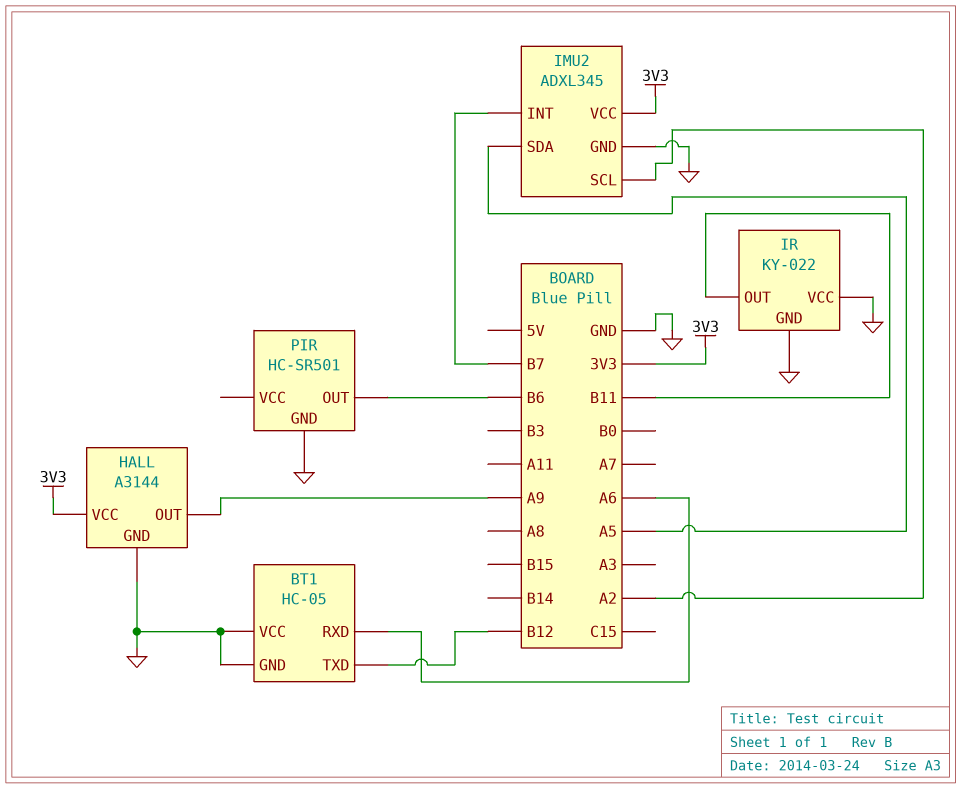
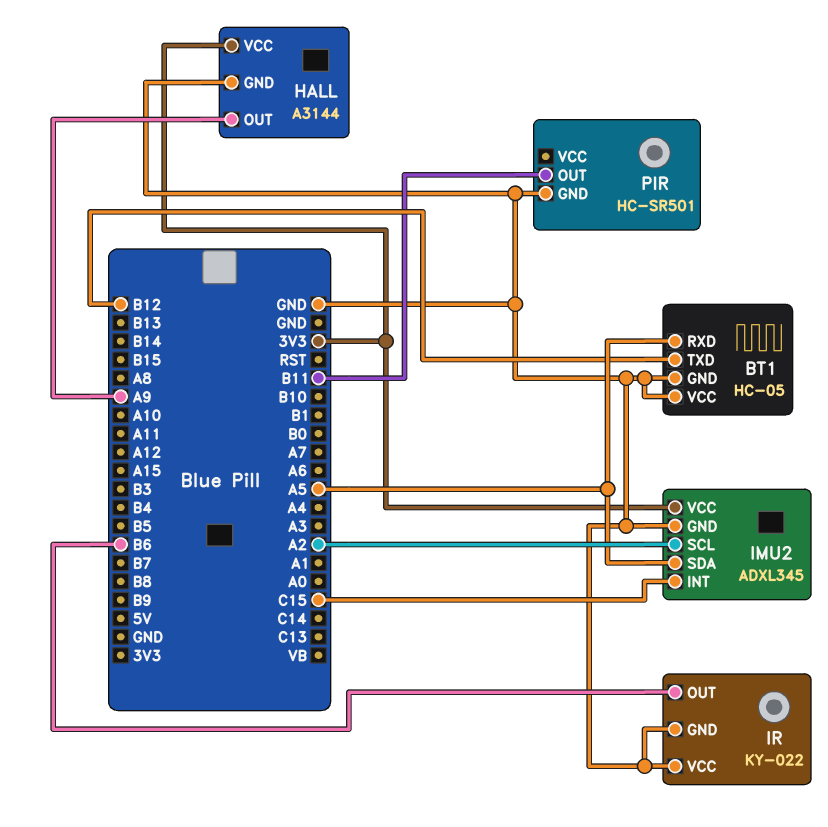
BT1 pin RXD: A6 -> A5
IMU2 pin INT: B7 -> C15
IR pin OUT: B11 -> B6
PIR pin OUT: B6 -> B11

